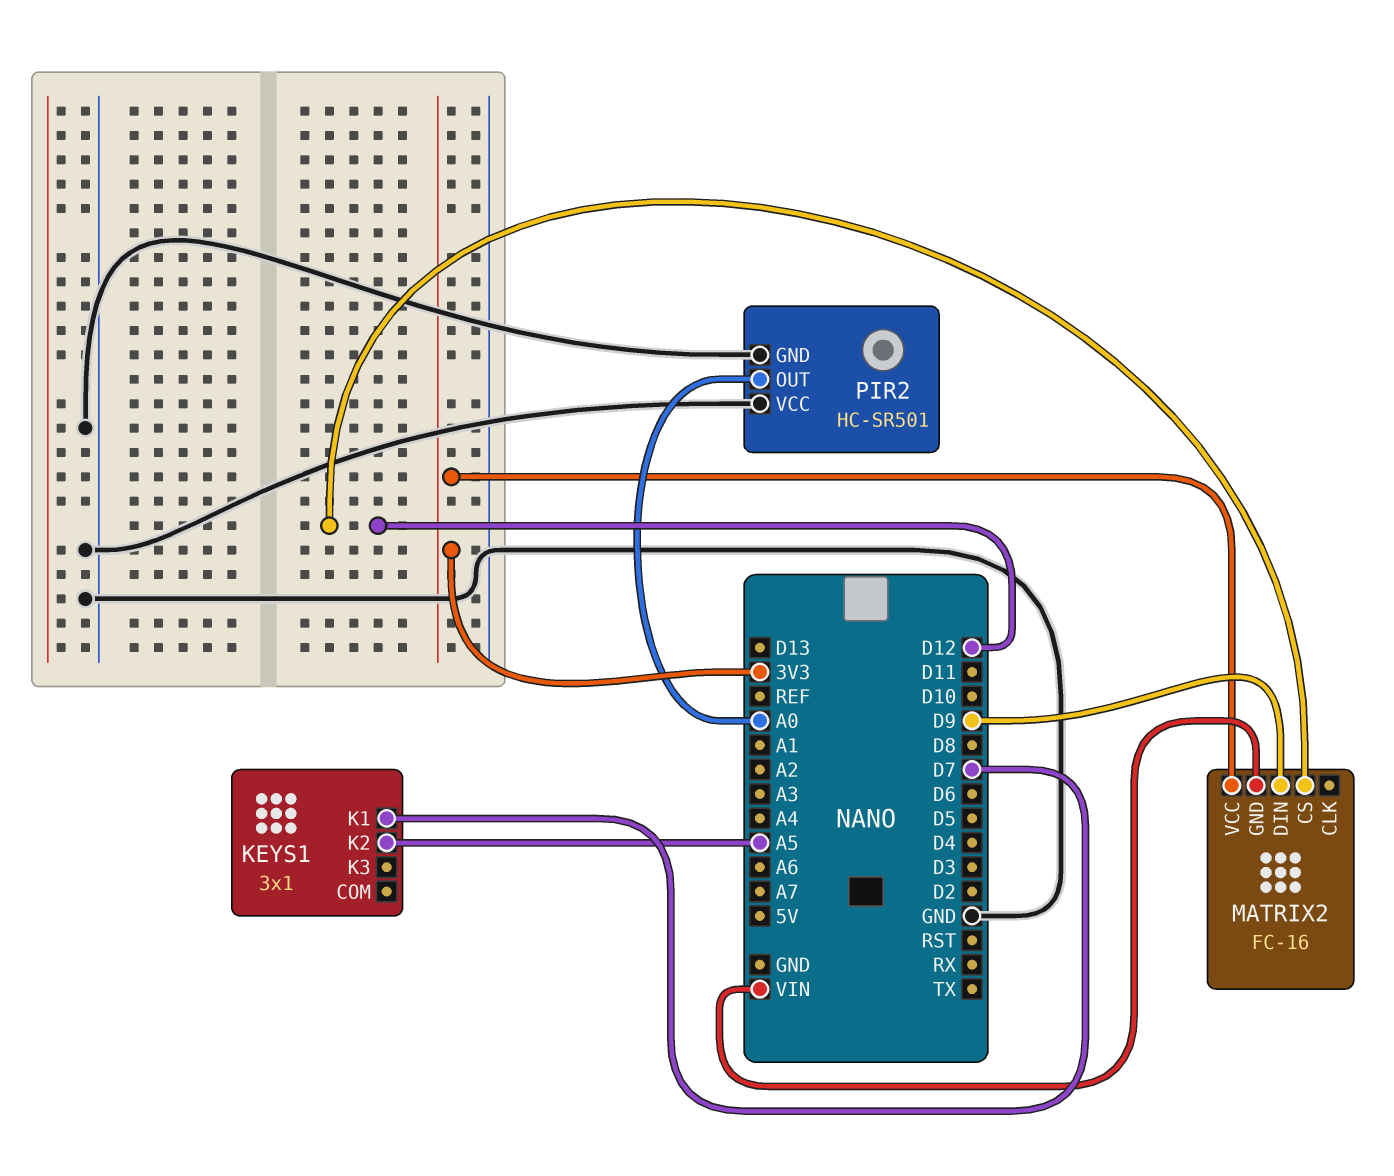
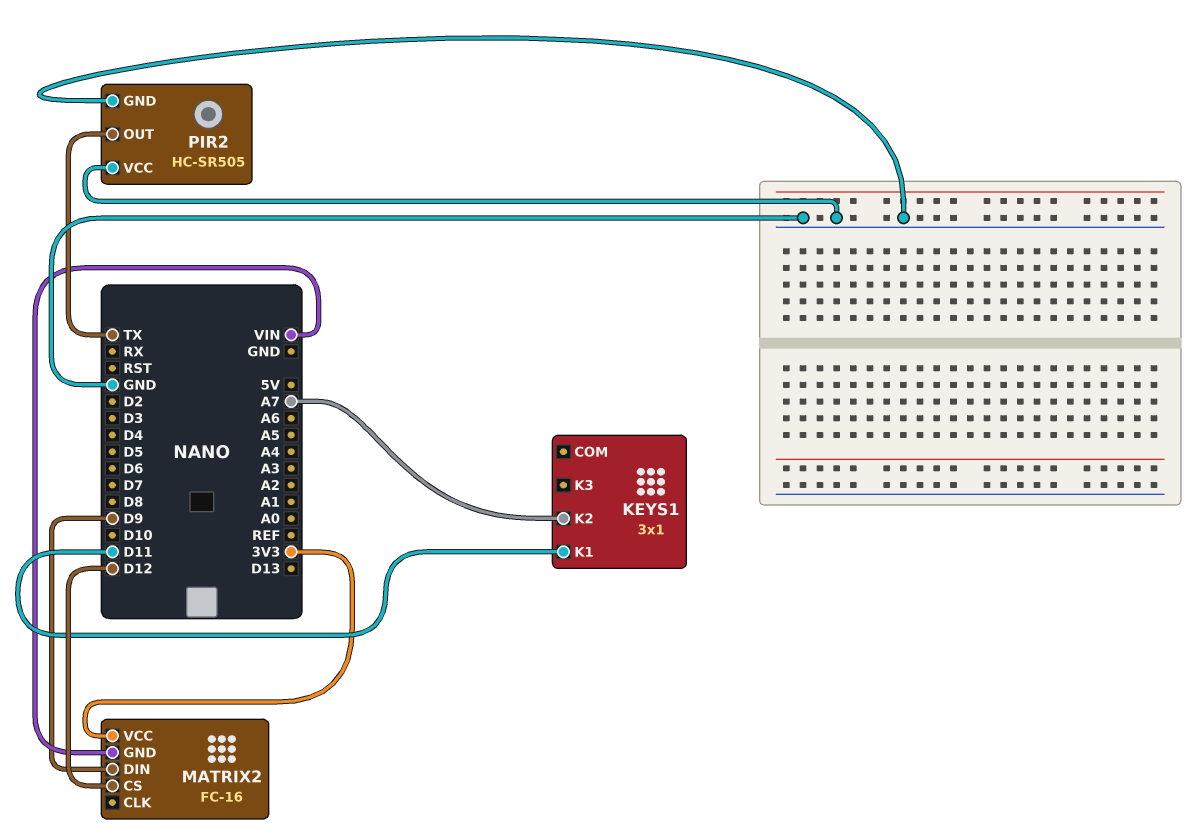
KEYS1 pin K1: D7 -> D11
KEYS1 pin K2: A5 -> A7
PIR2: HC-SR501 -> HC-SR505
PIR2 pin OUT: A0 -> TX

